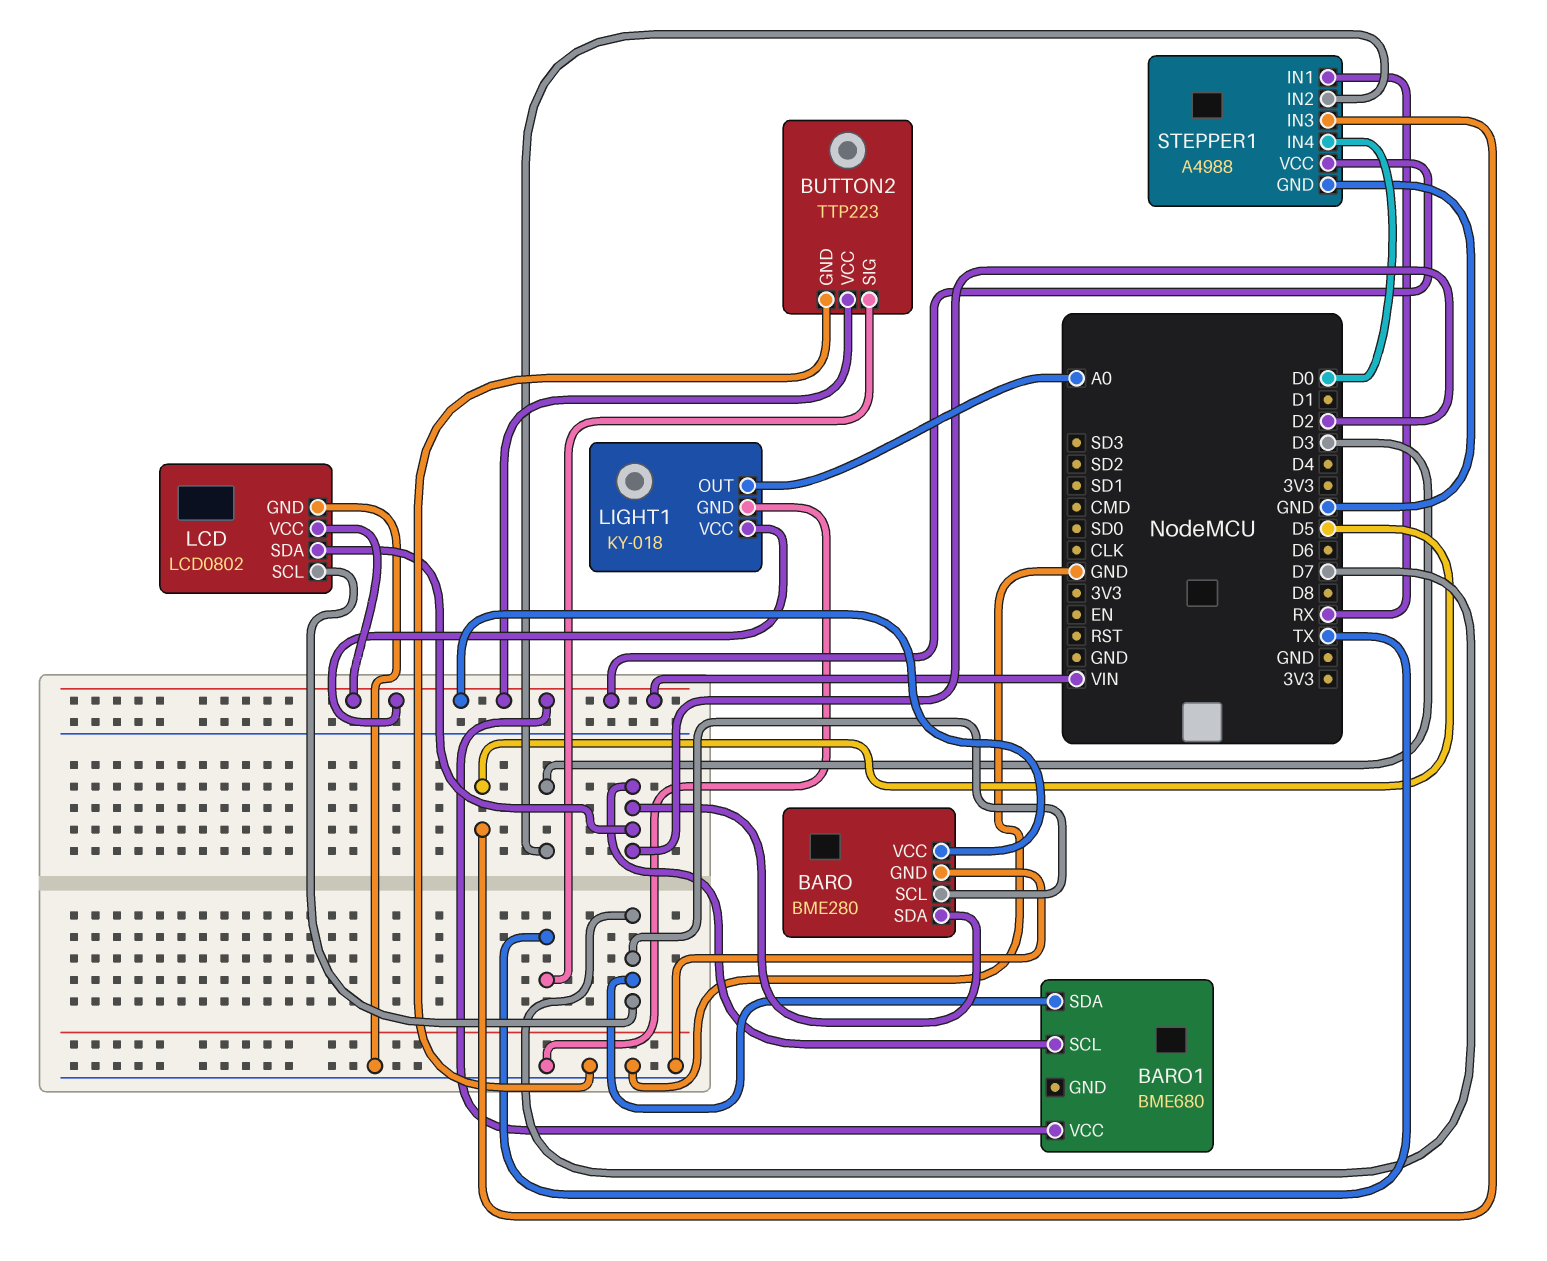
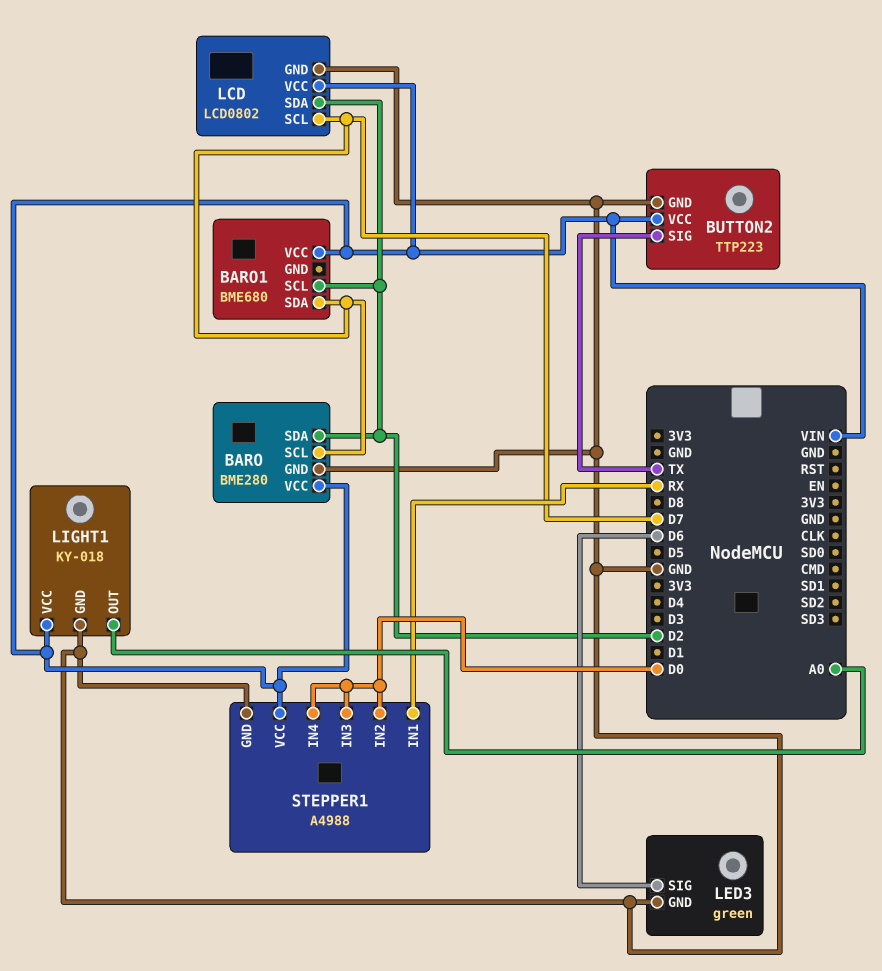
LED3: none -> green
LED3 pin GND: none -> GND
LED3 pin SIG: none -> D6
STEPPER1 pin IN2: D3 -> D0
STEPPER1 pin IN3: D5 -> D0

